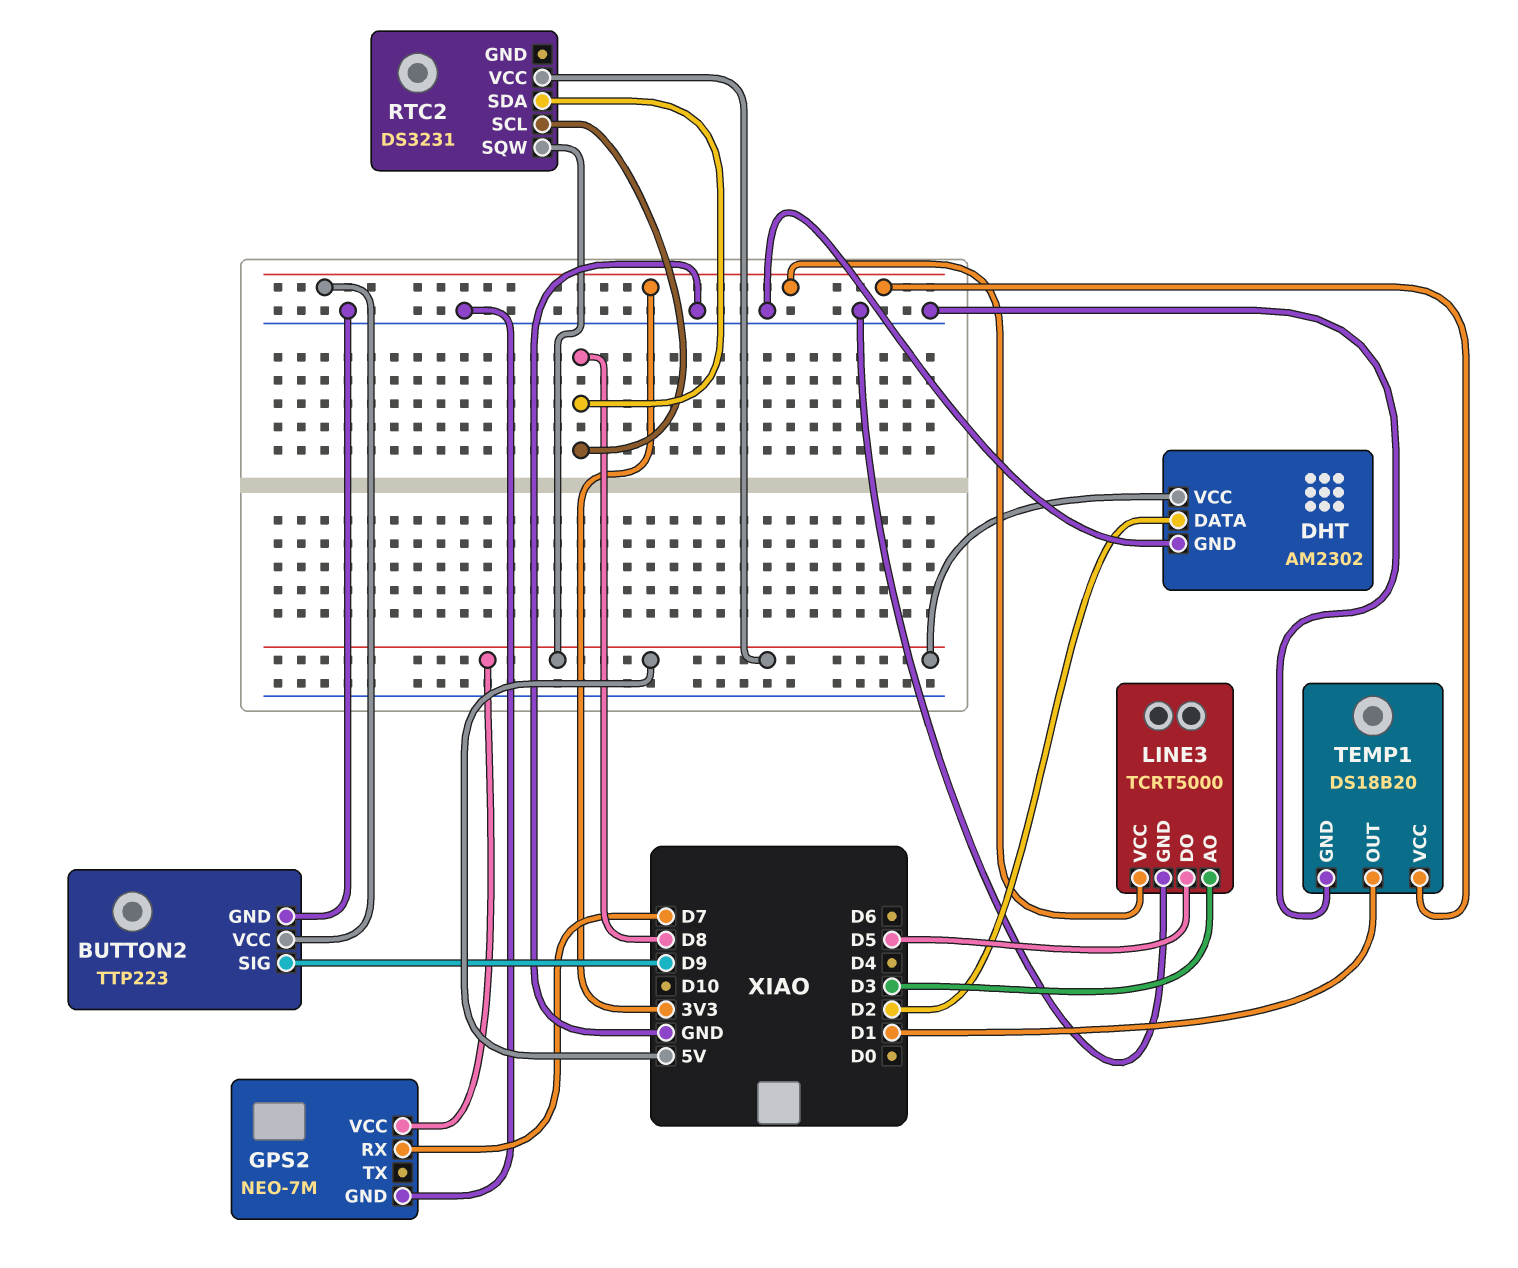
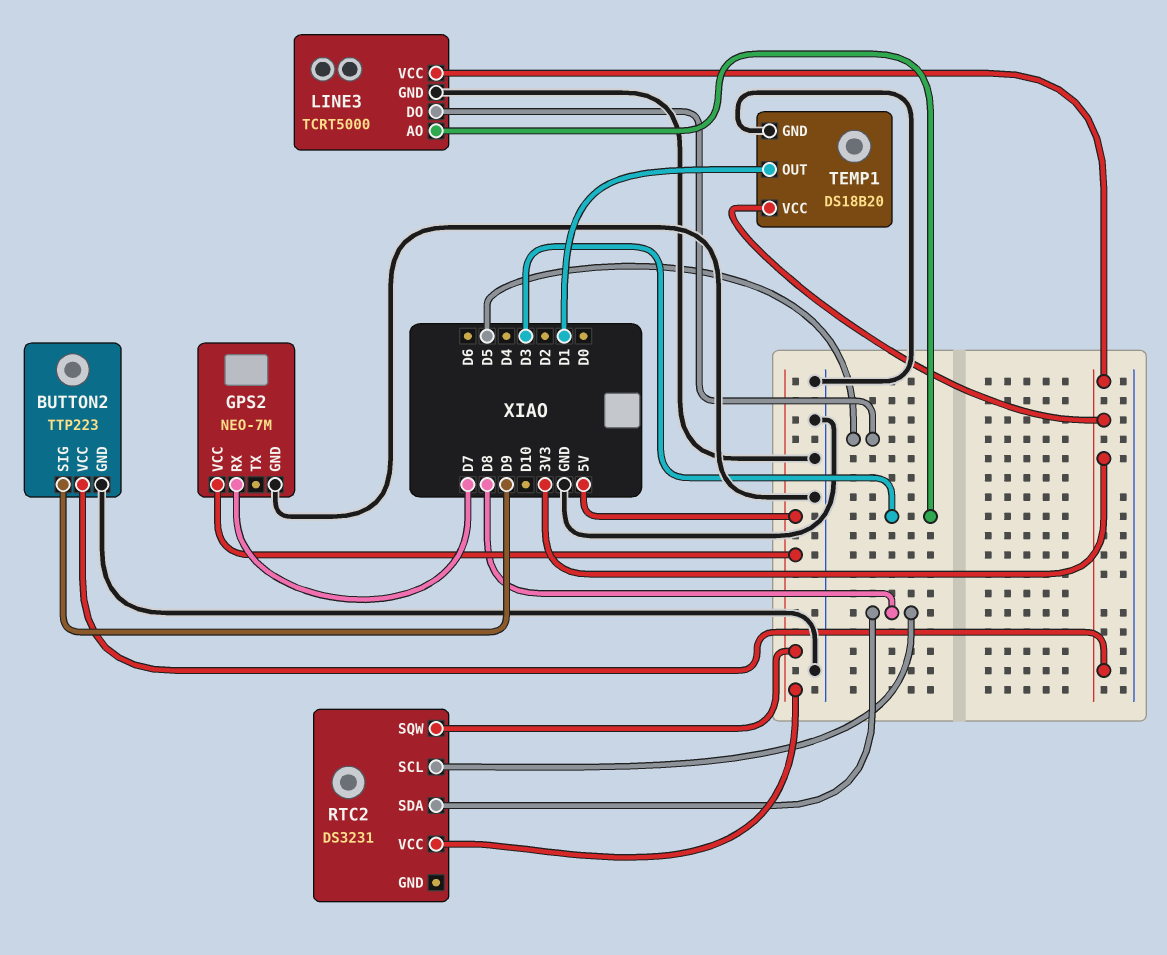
DHT: AM2302 -> none
DHT pin DATA: D2 -> none
DHT pin GND: GND -> none
DHT pin VCC: 5V -> none

